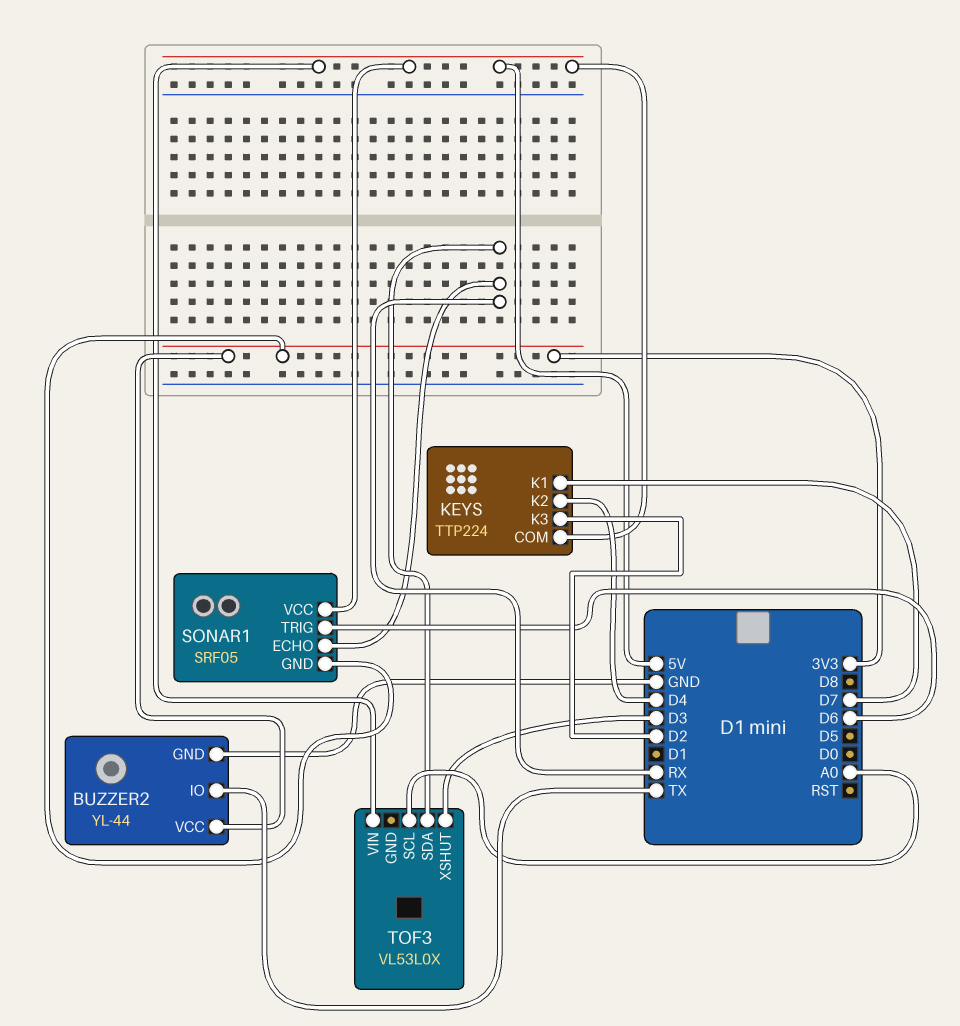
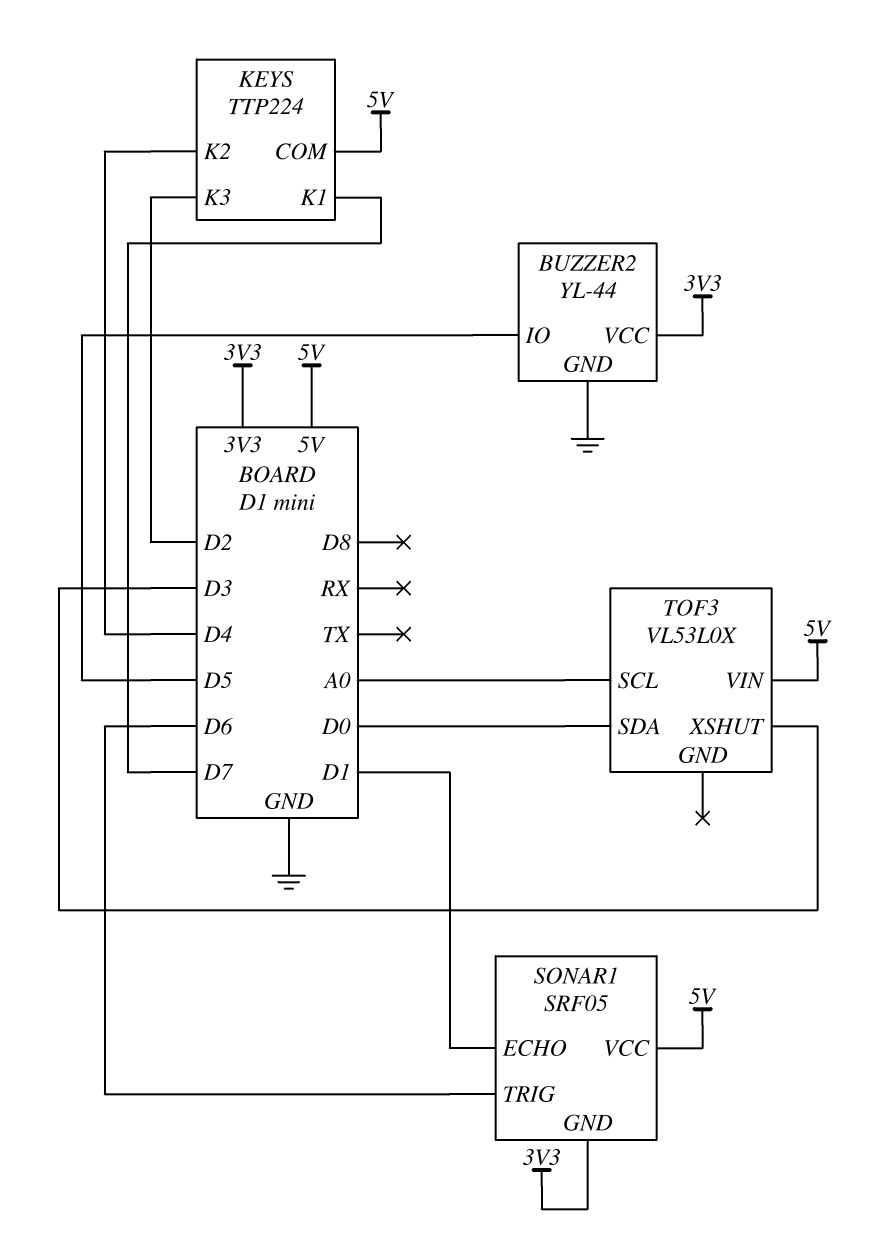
BUZZER2 pin IO: TX -> D5
SONAR1 pin ECHO: RX -> D1
TOF3 pin SDA: RX -> D0

